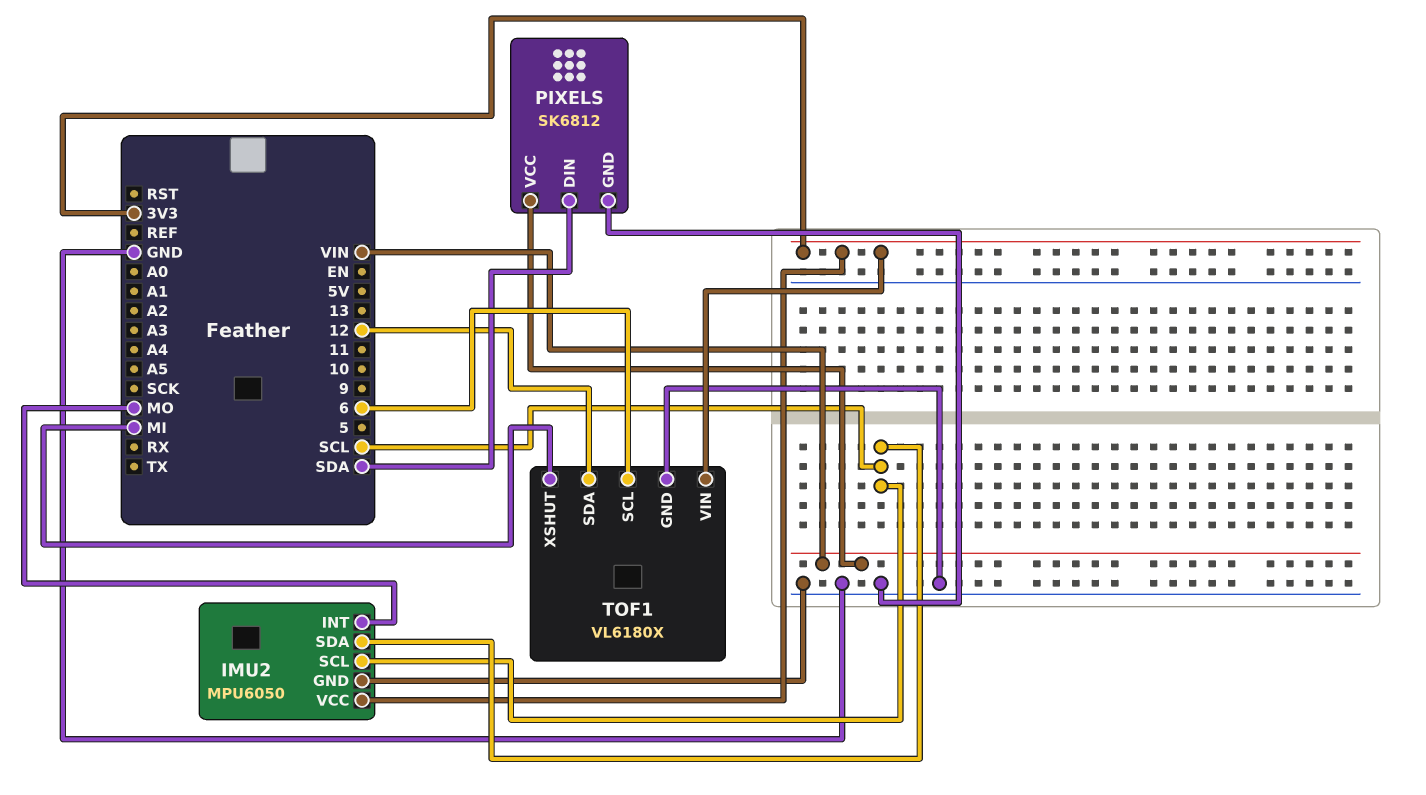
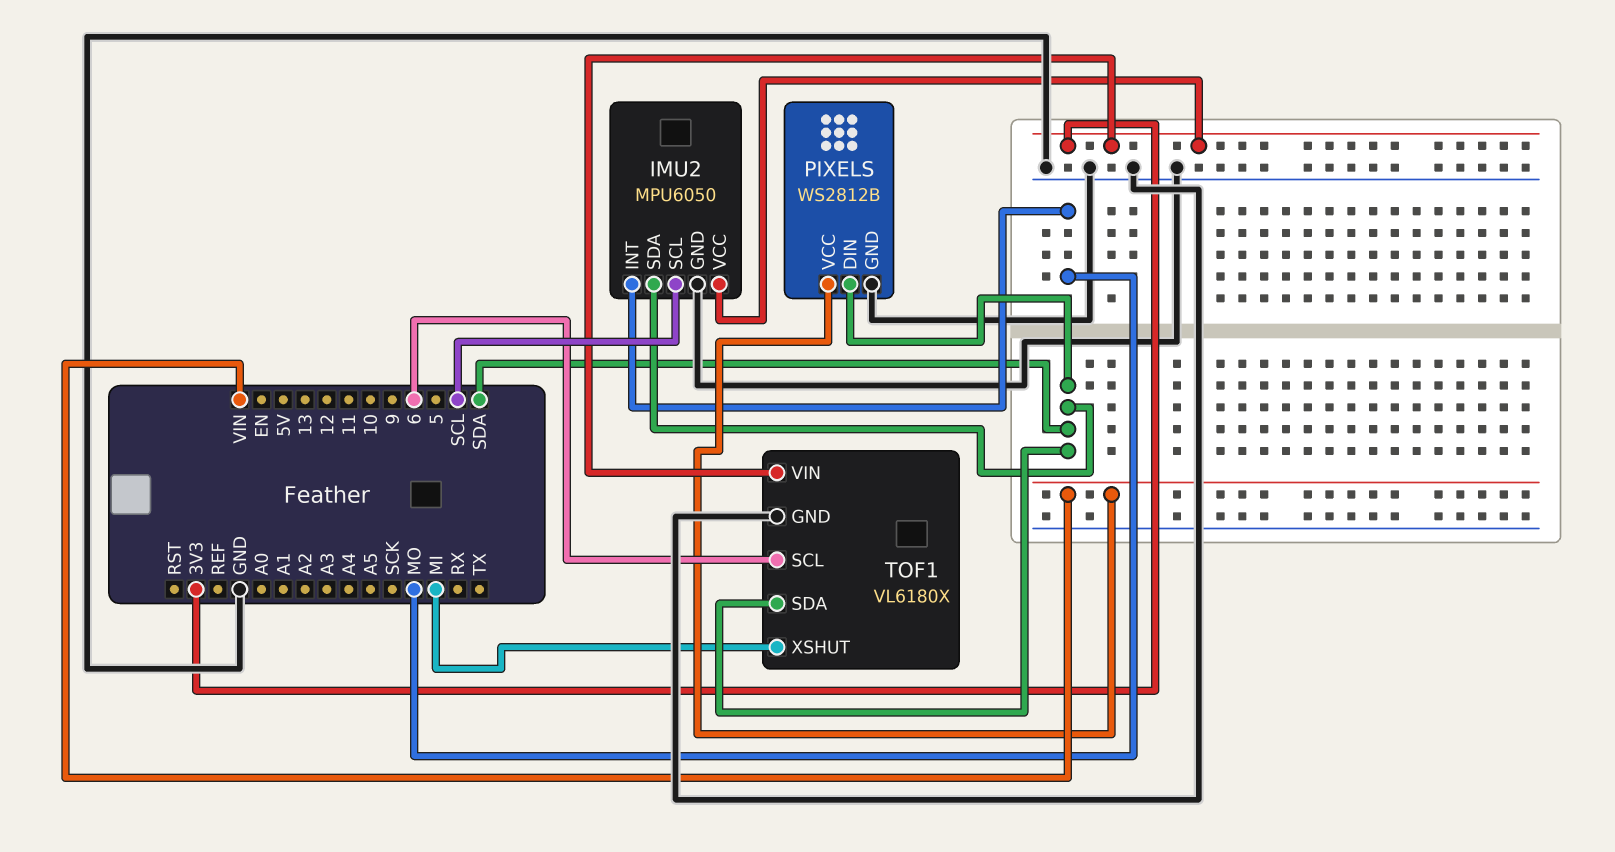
IMU2 pin SDA: SCL -> SDA
PIXELS: SK6812 -> WS2812B
TOF1 pin SDA: 12 -> SDA

